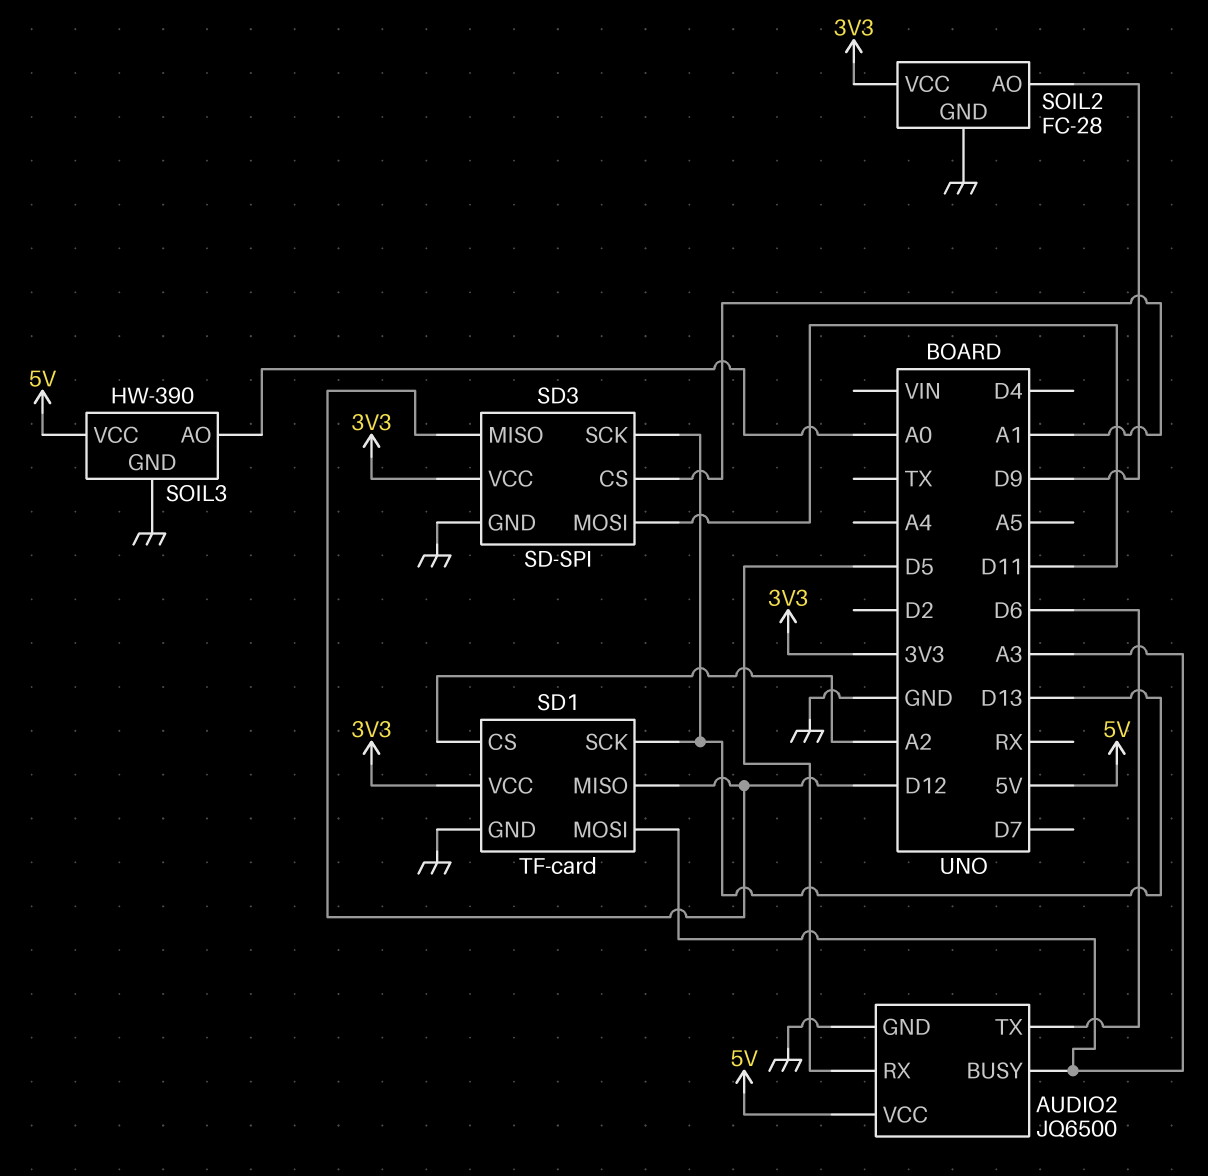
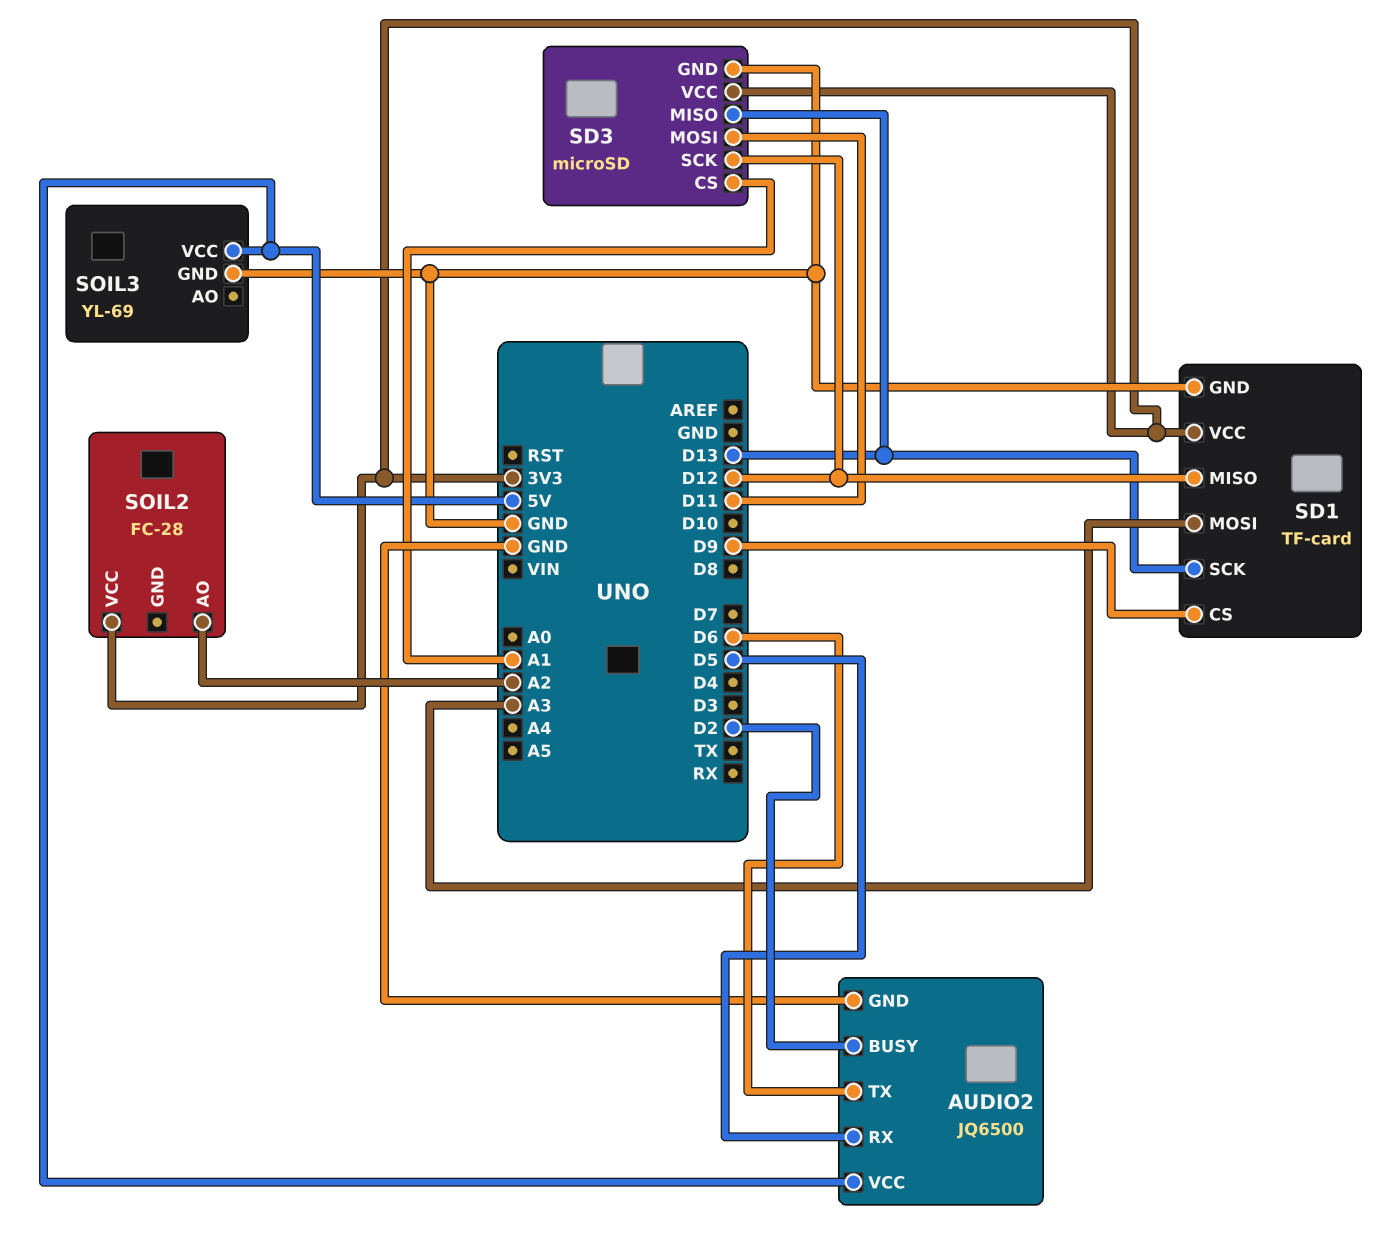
AUDIO2 pin BUSY: A3 -> D2
SD1 pin CS: A2 -> D9
SD3: SD-SPI -> microSD
SD3 pin MISO: D12 -> D13
SD3 pin SCK: D13 -> D12
SOIL2 pin AO: D9 -> A2
SOIL2 pin GND: GND -> none
SOIL3: HW-390 -> YL-69
SOIL3 pin AO: A0 -> none

